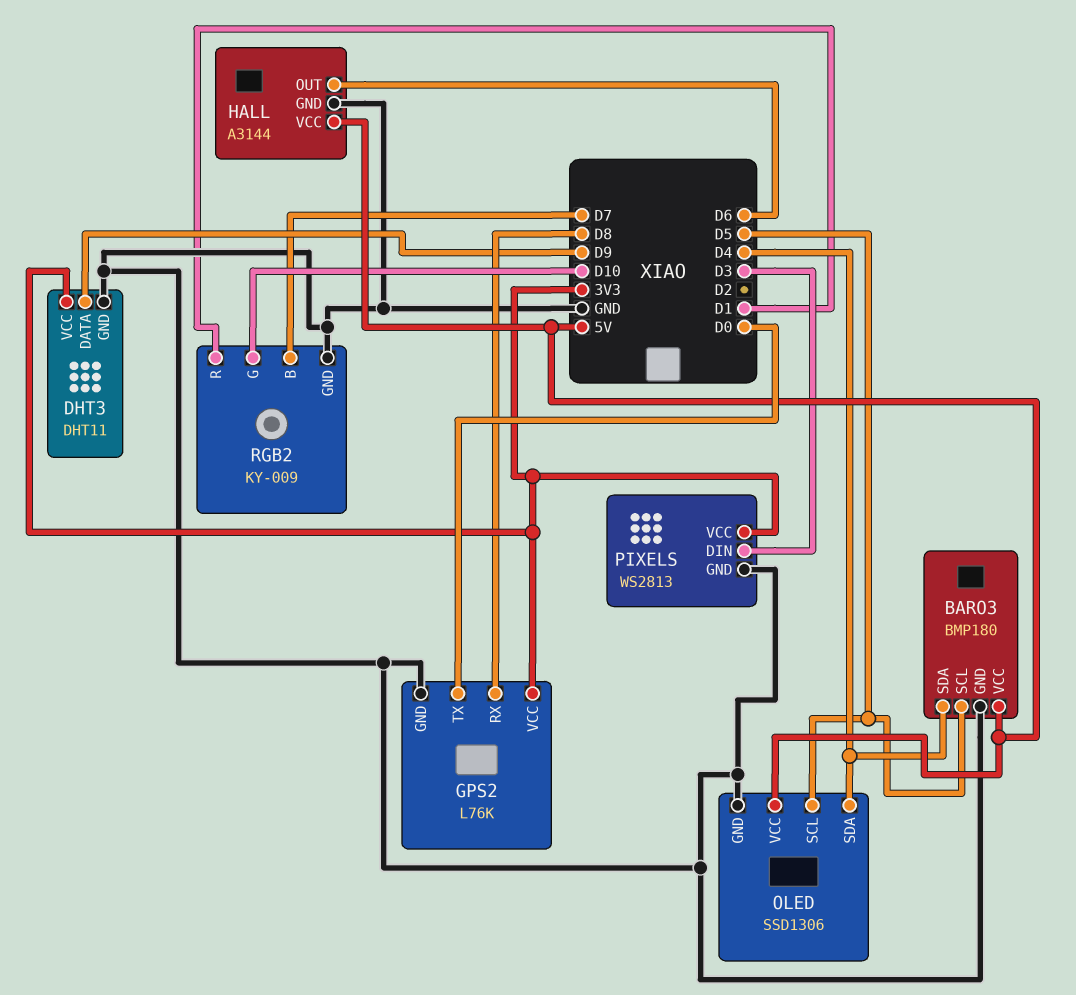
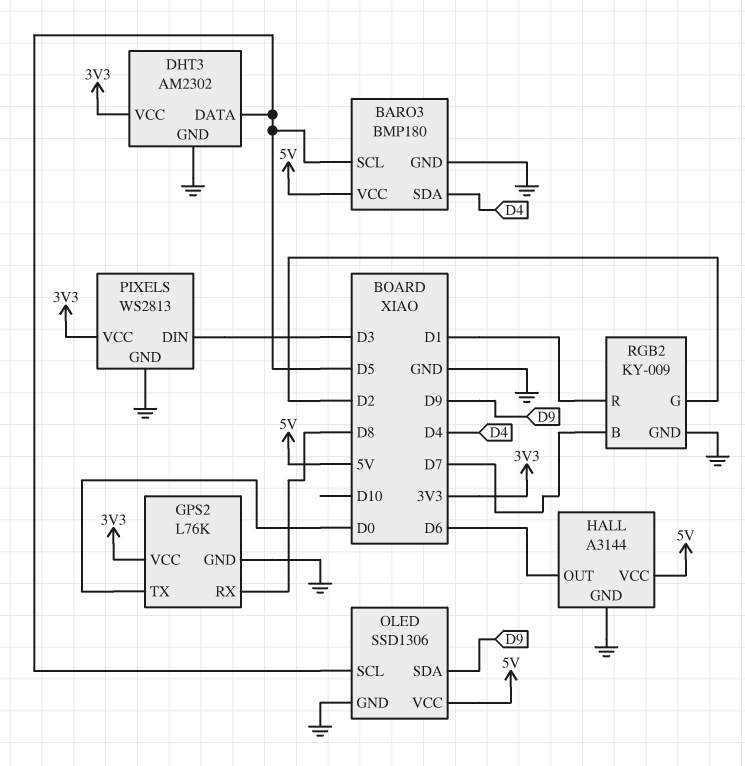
DHT3: DHT11 -> AM2302
DHT3 pin DATA: D9 -> D5
OLED pin SDA: D4 -> D9
RGB2 pin G: D10 -> D2

